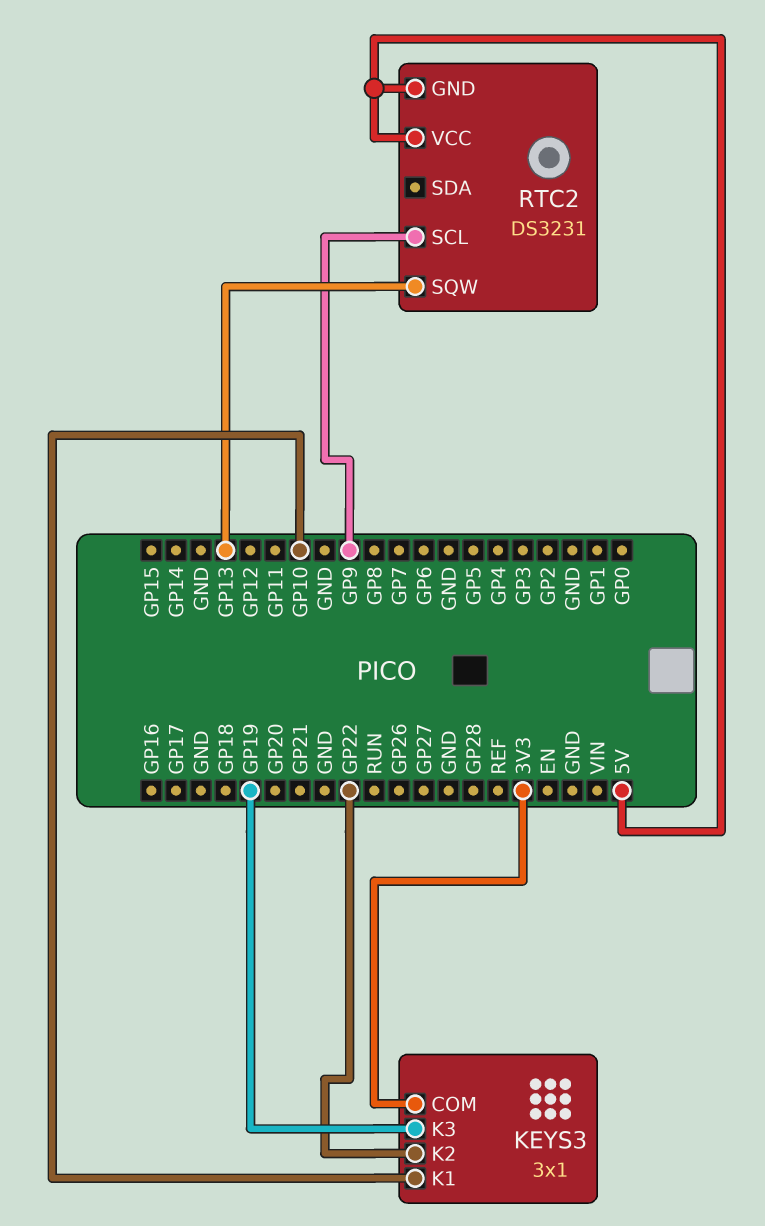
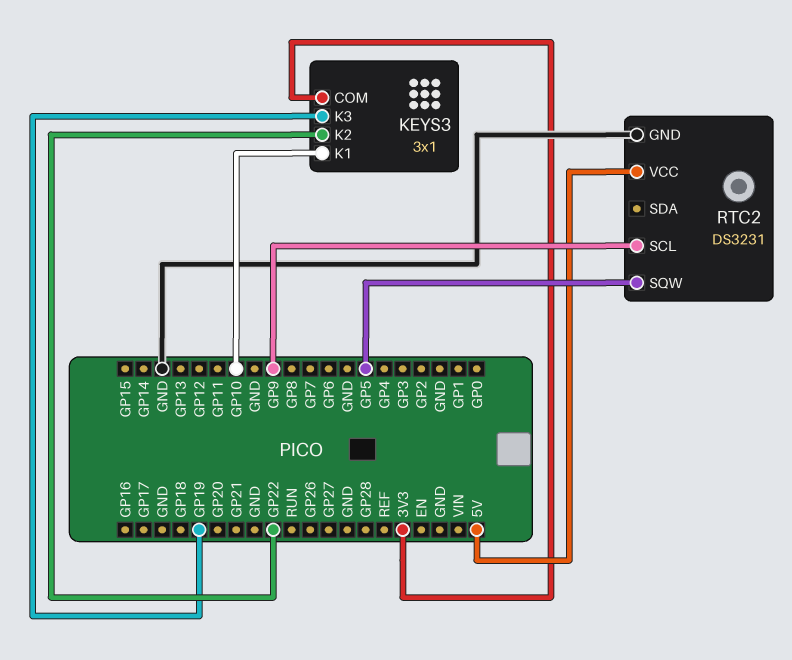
RTC2 pin GND: 5V -> GND
RTC2 pin SQW: GP13 -> GP5

